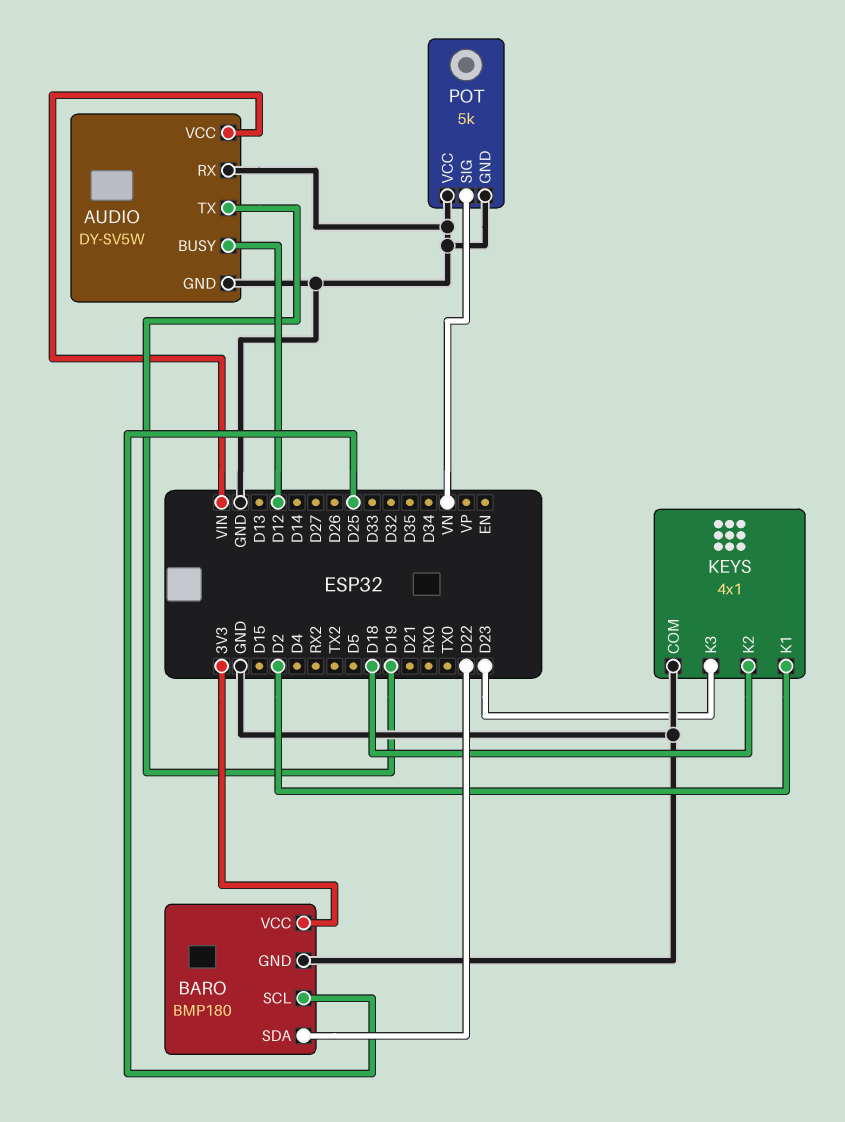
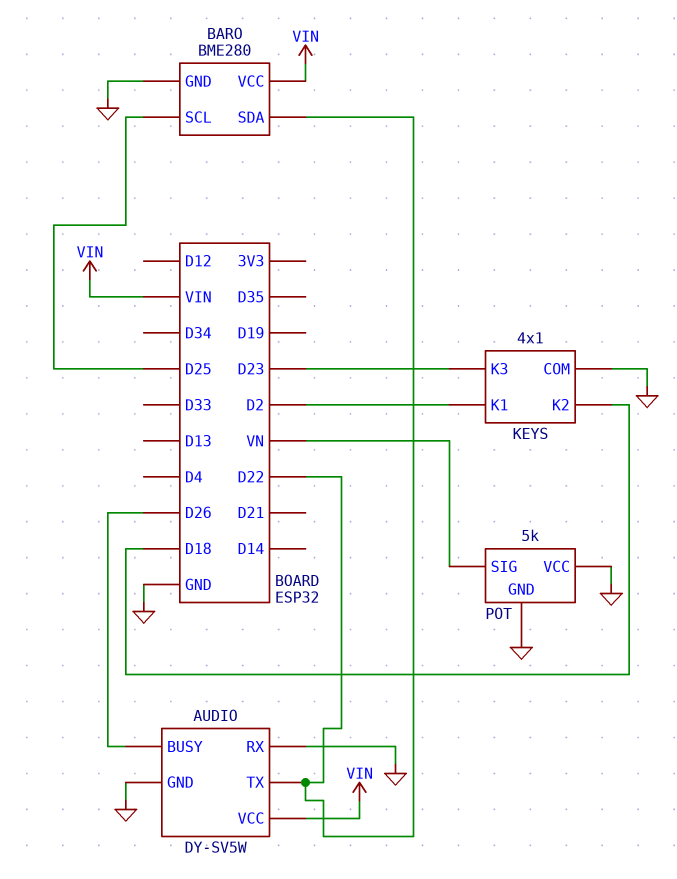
AUDIO pin BUSY: D12 -> D26
AUDIO pin TX: D19 -> D22
BARO: BMP180 -> BME280
BARO pin VCC: 3V3 -> VIN

